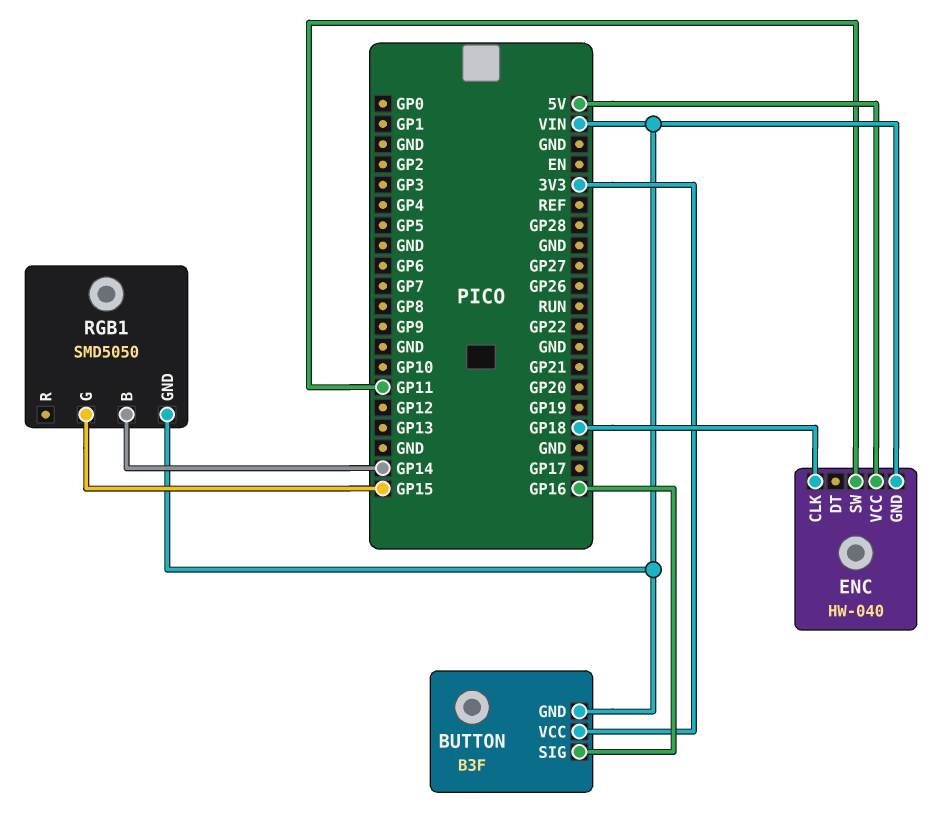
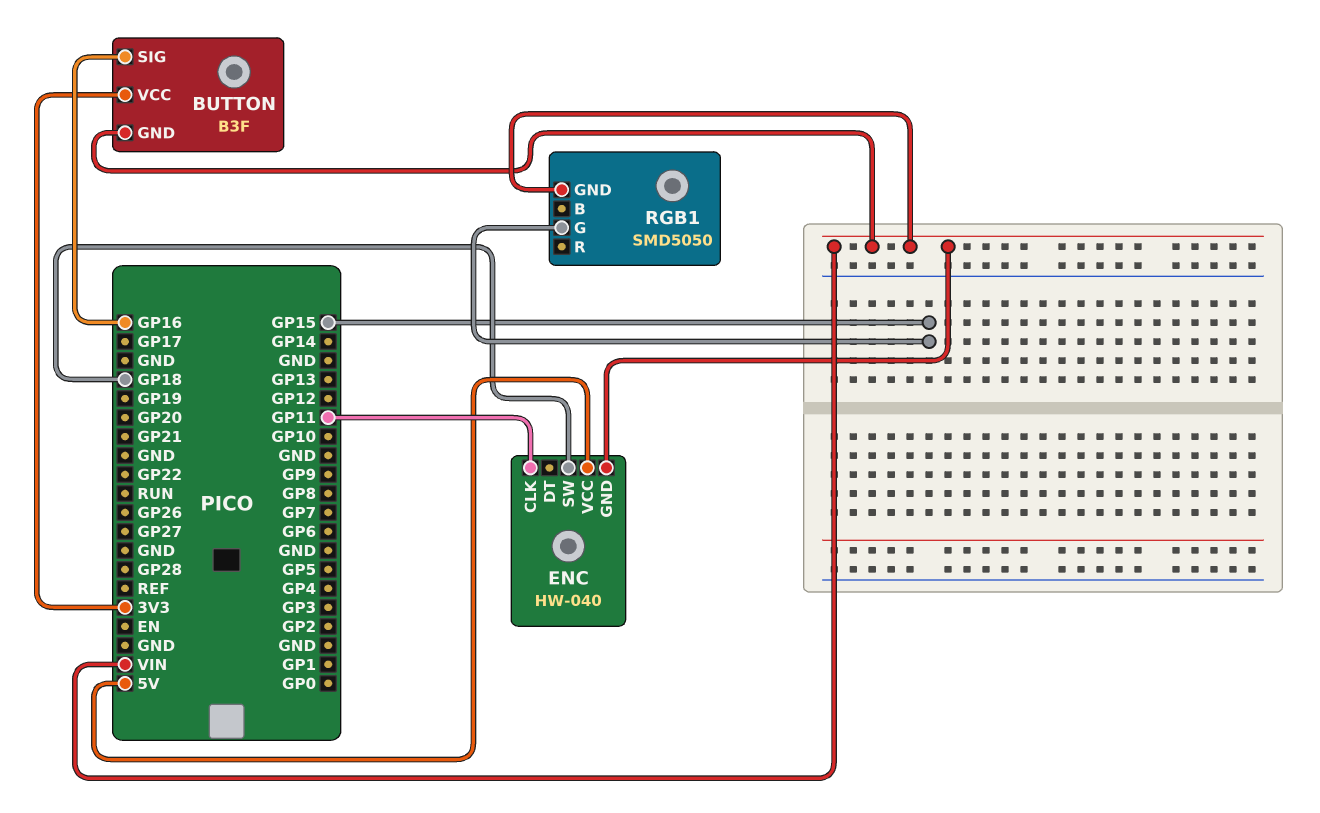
ENC pin CLK: GP18 -> GP11
ENC pin SW: GP11 -> GP18
RGB1 pin B: GP14 -> none

